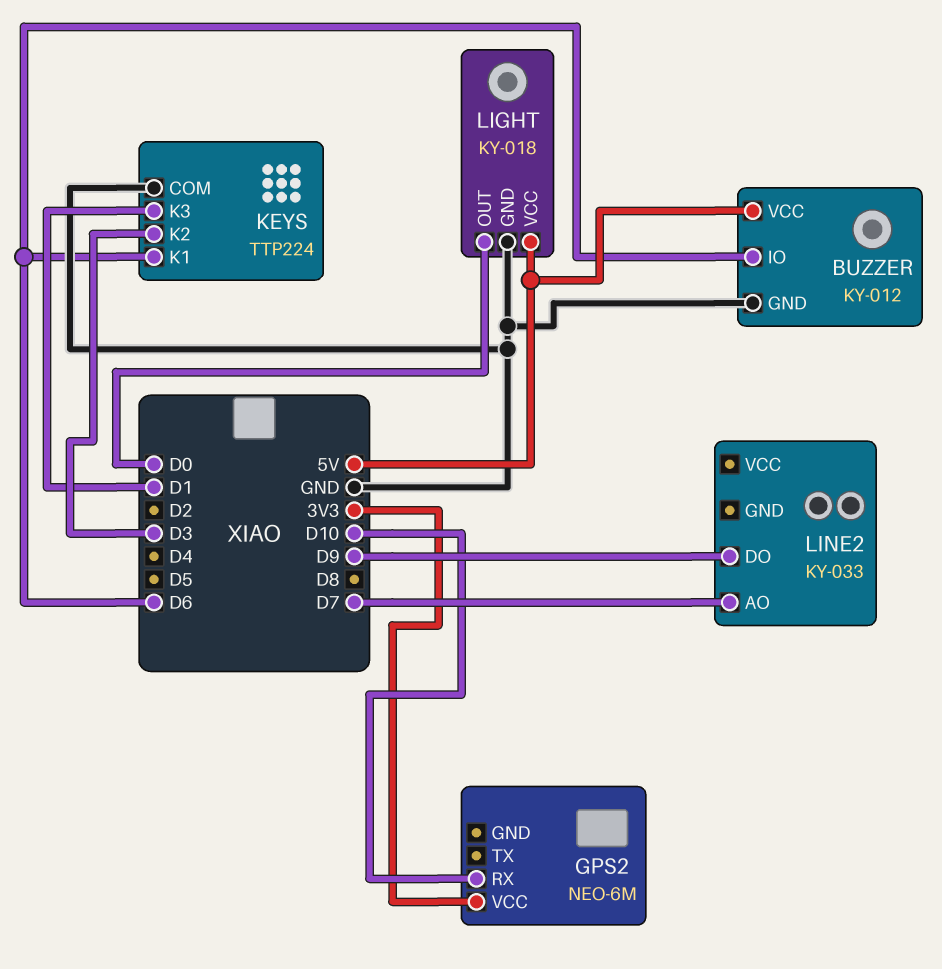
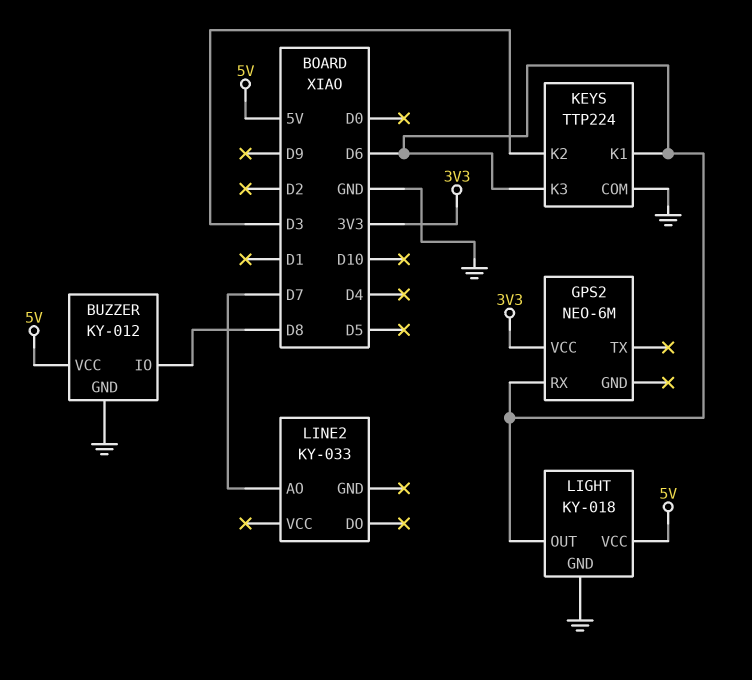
BUZZER pin IO: D6 -> D8
GPS2 pin RX: D10 -> D6
KEYS pin K3: D1 -> D6
LIGHT pin OUT: D0 -> D6
LINE2 pin DO: D9 -> none

